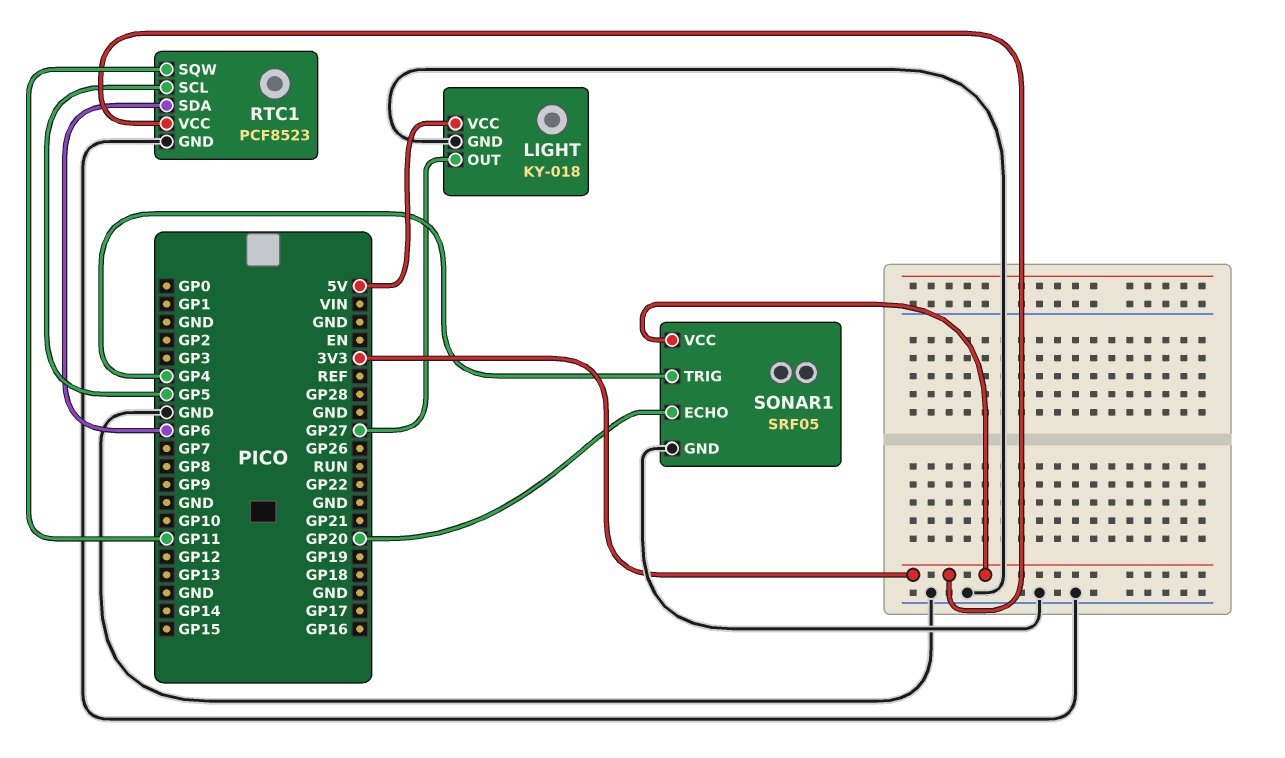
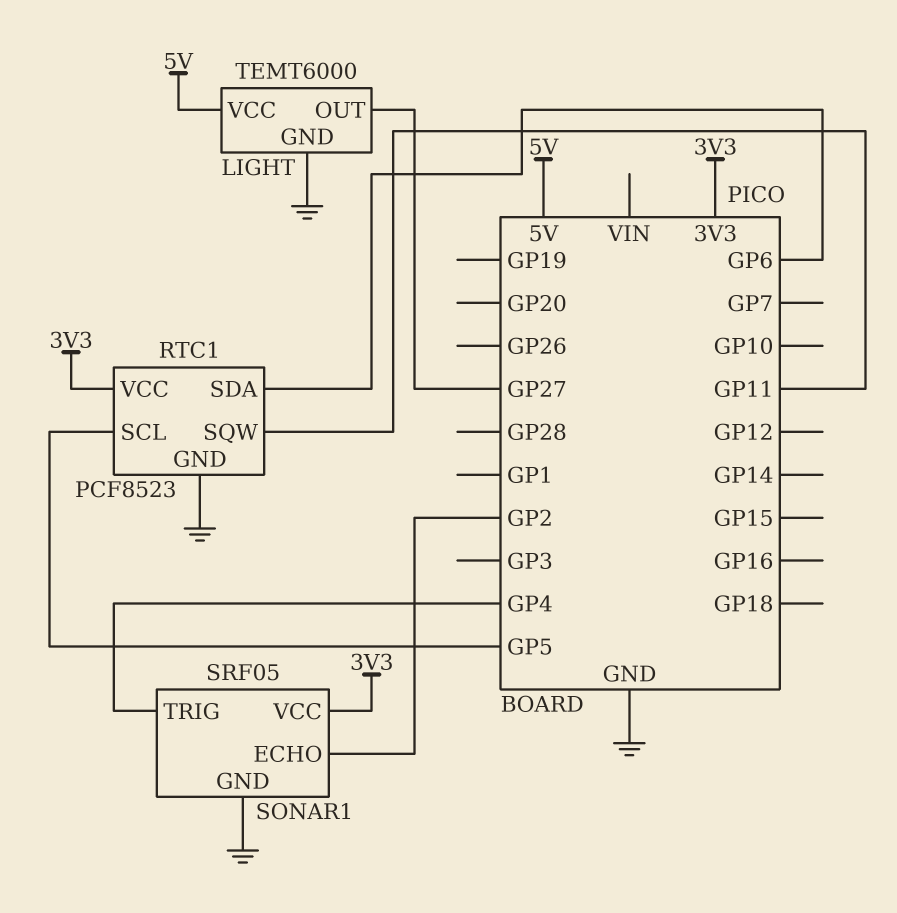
LIGHT: KY-018 -> TEMT6000
SONAR1 pin ECHO: GP20 -> GP2

